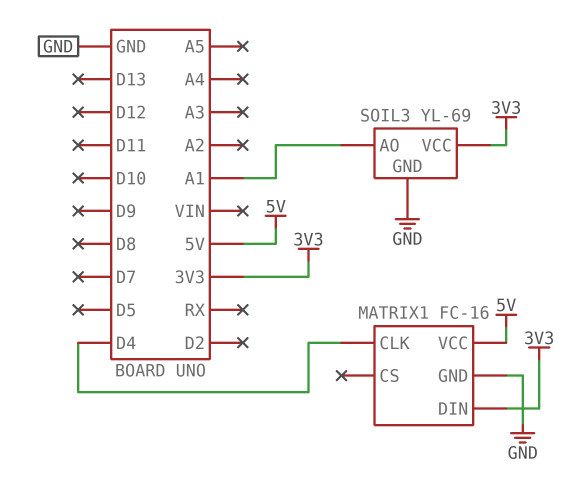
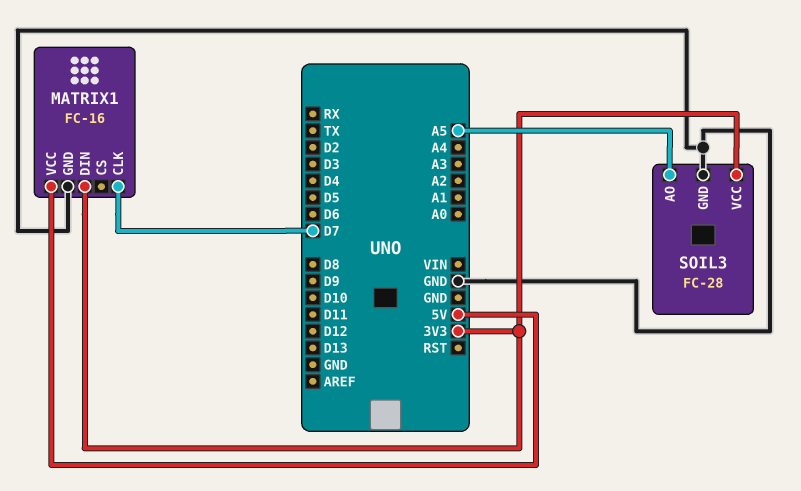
MATRIX1 pin CLK: D4 -> D7
SOIL3: YL-69 -> FC-28
SOIL3 pin AO: A1 -> A5

